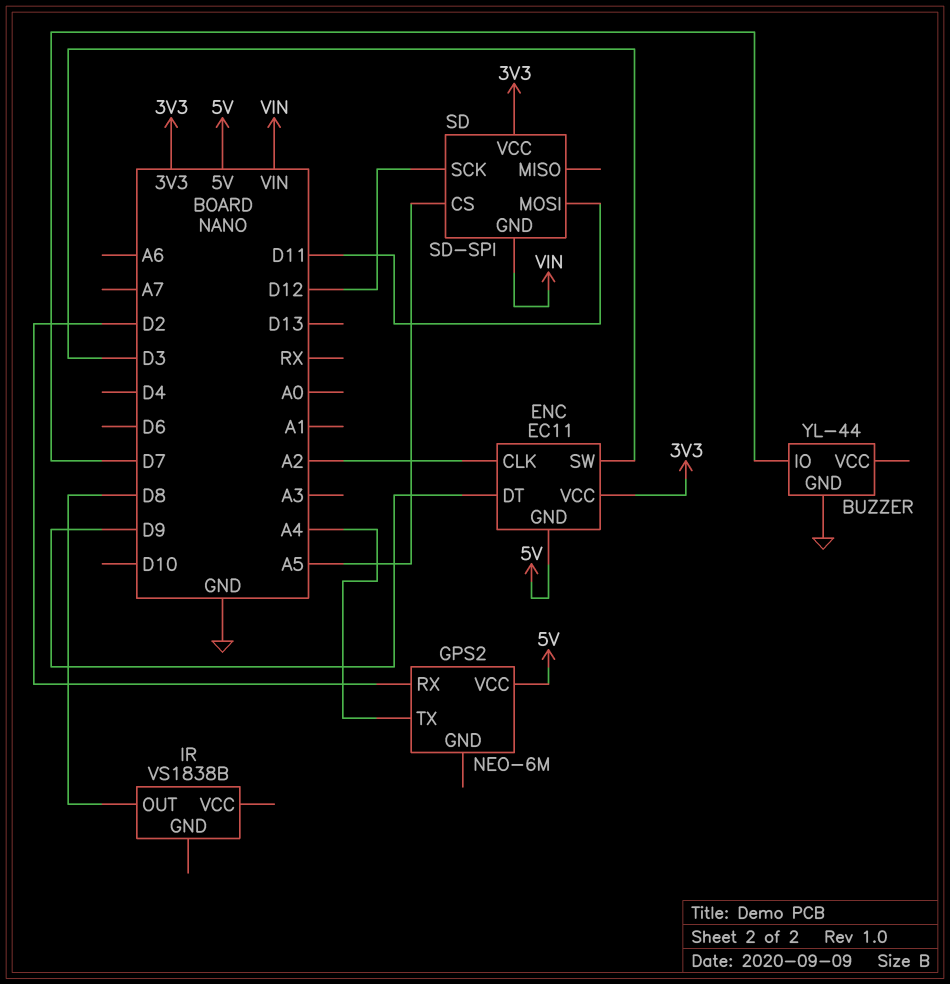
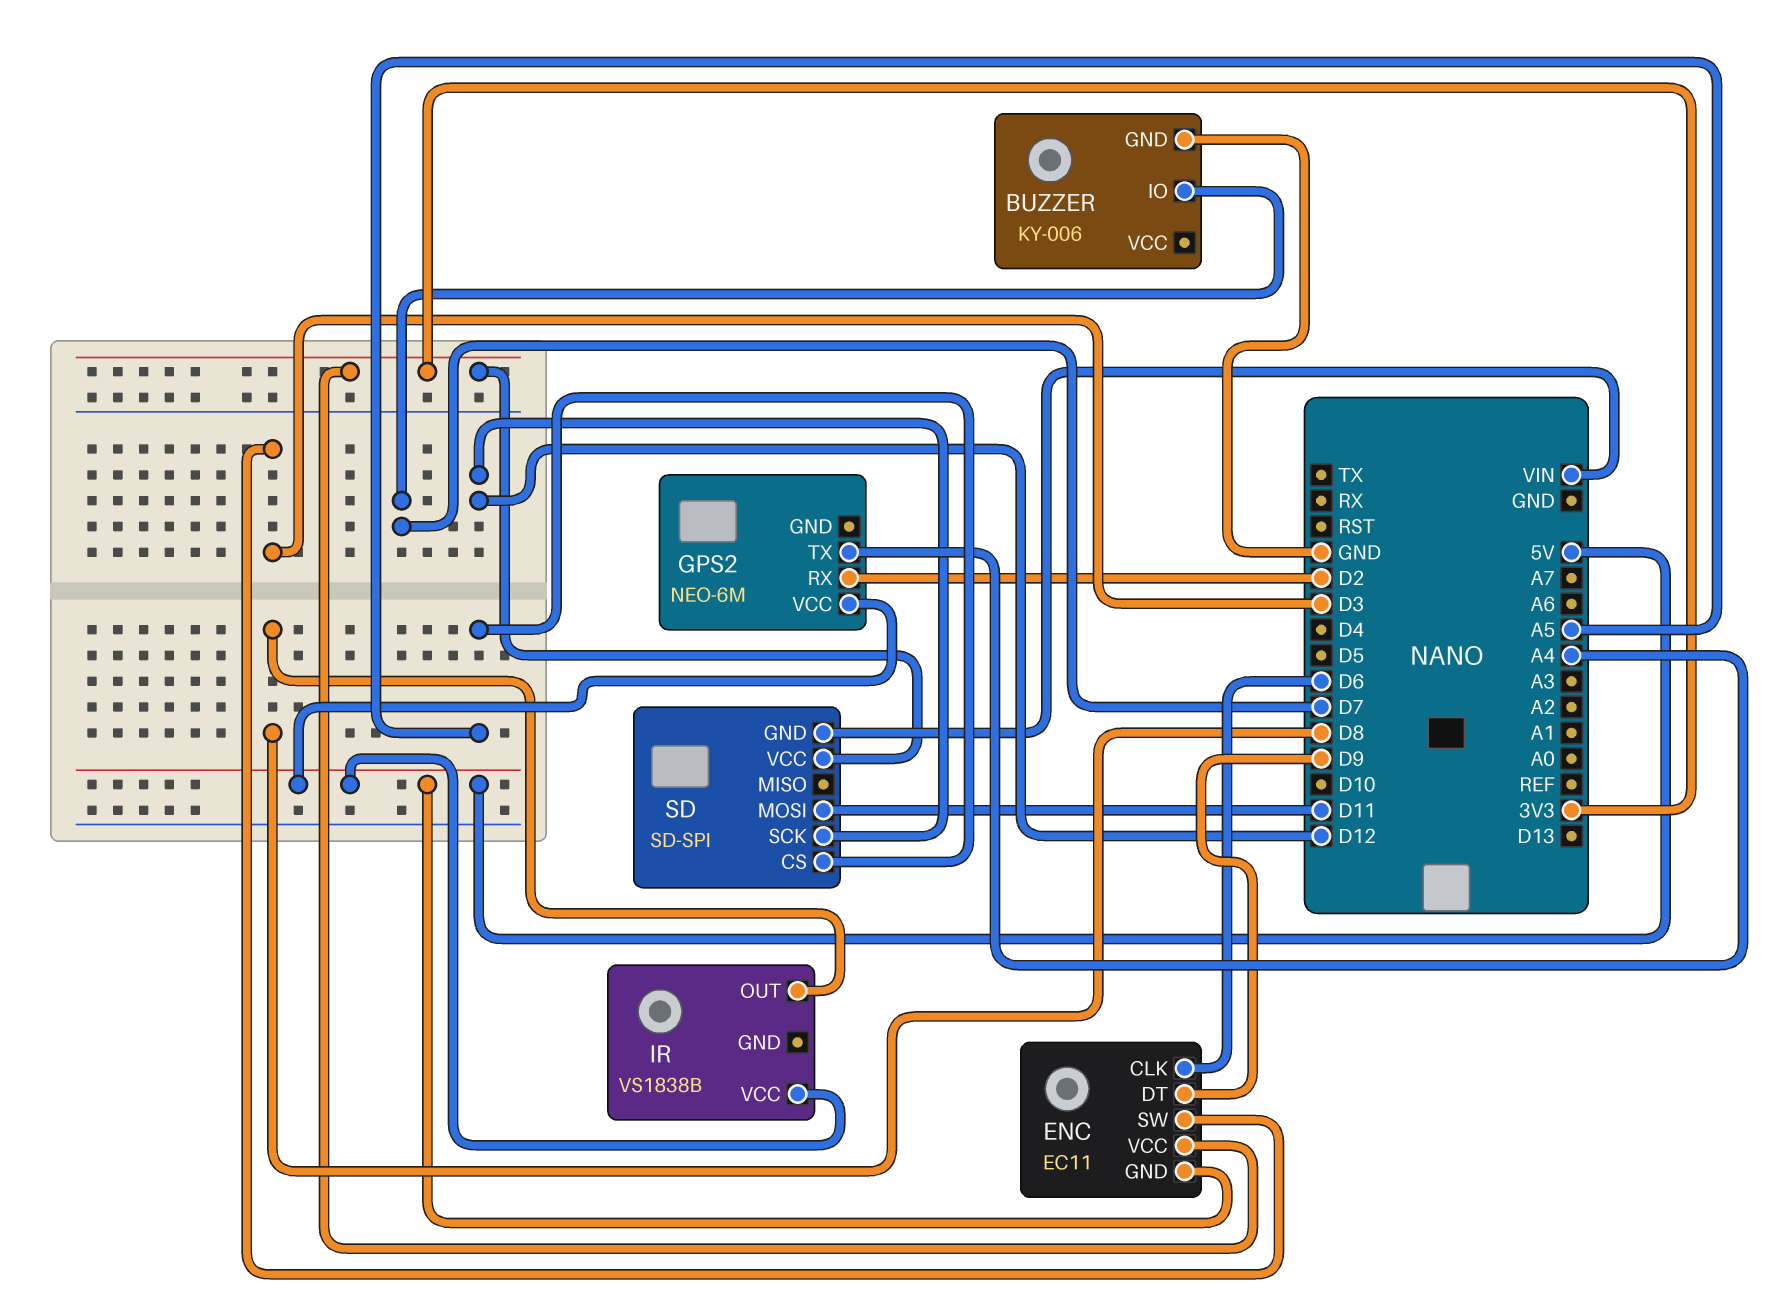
BUZZER: YL-44 -> KY-006
ENC pin CLK: A2 -> D6
IR pin VCC: none -> 5V

